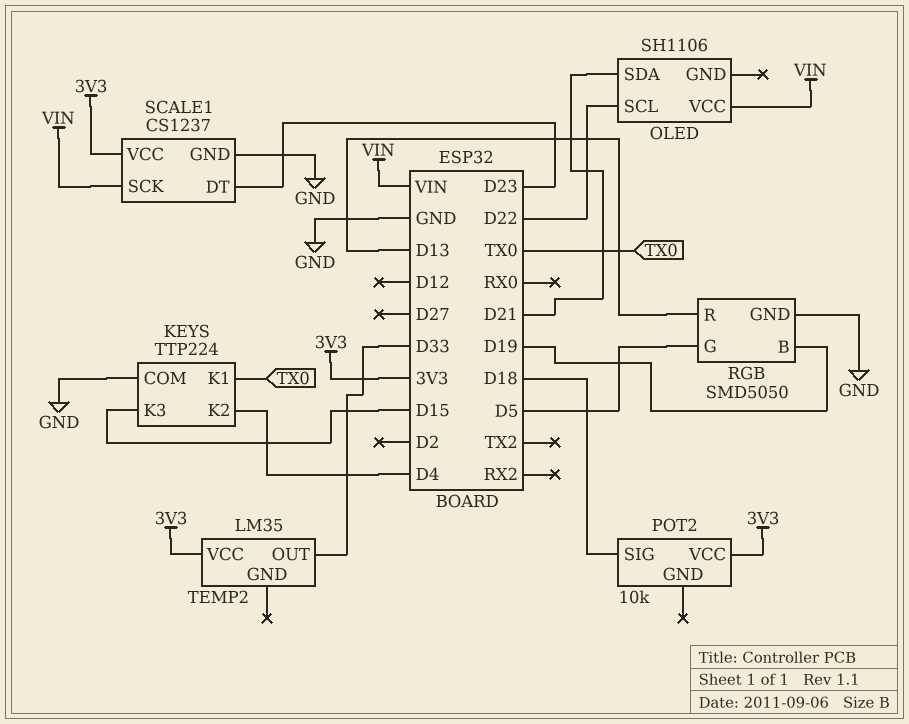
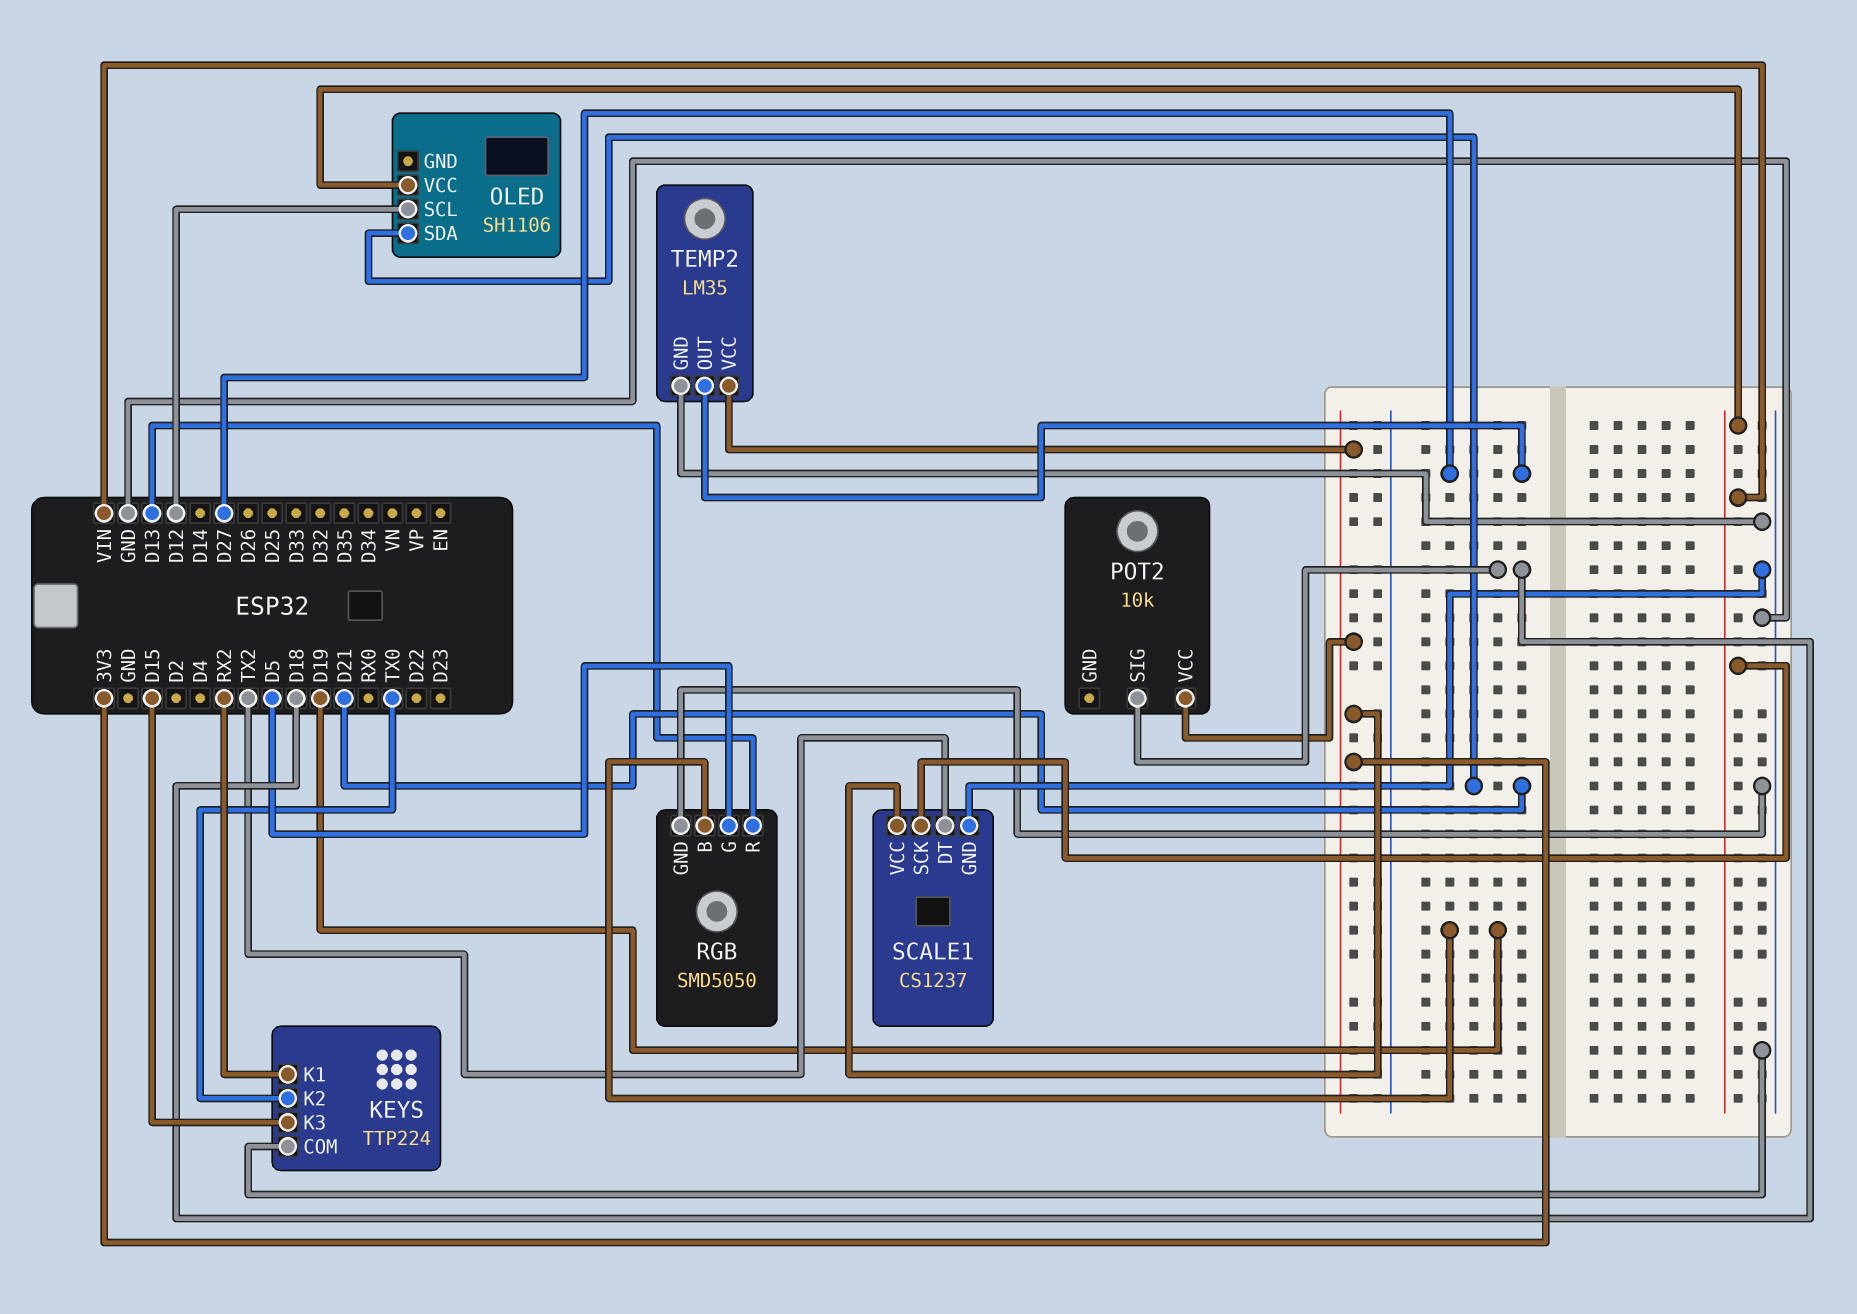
KEYS pin K1: TX0 -> RX2
KEYS pin K2: D4 -> TX0
OLED pin SCL: D22 -> D12
SCALE1 pin DT: D23 -> TX2
TEMP2 pin GND: none -> GND
TEMP2 pin OUT: D33 -> D27

